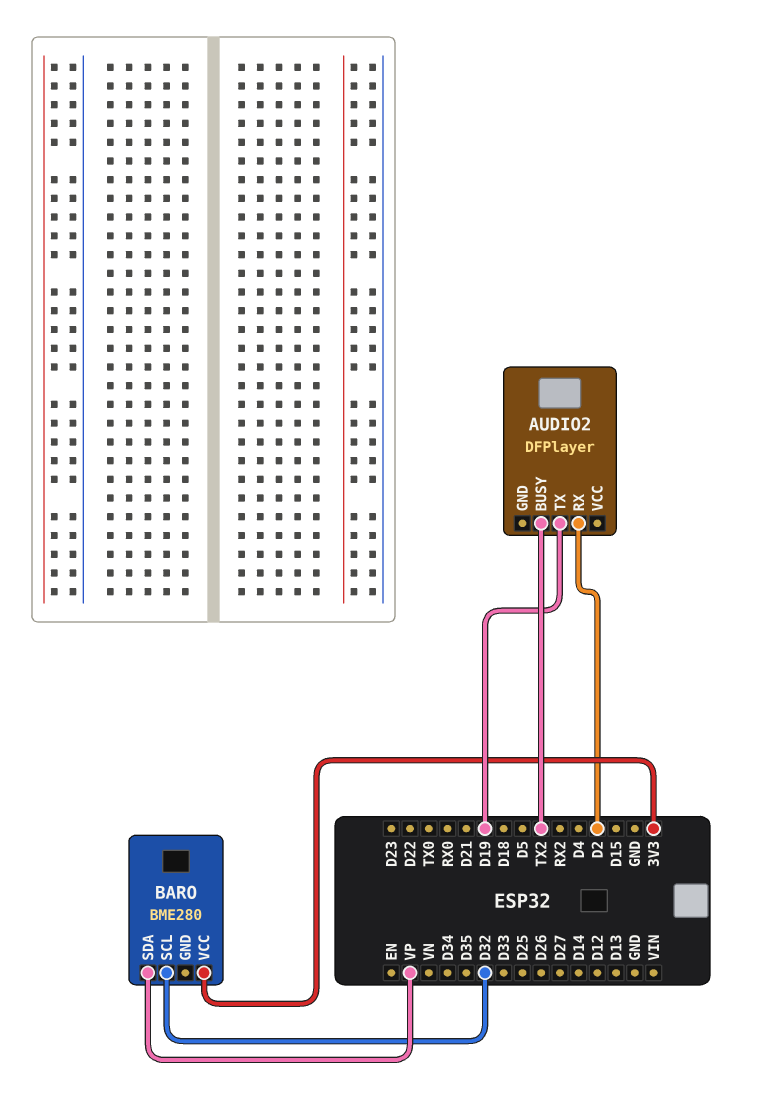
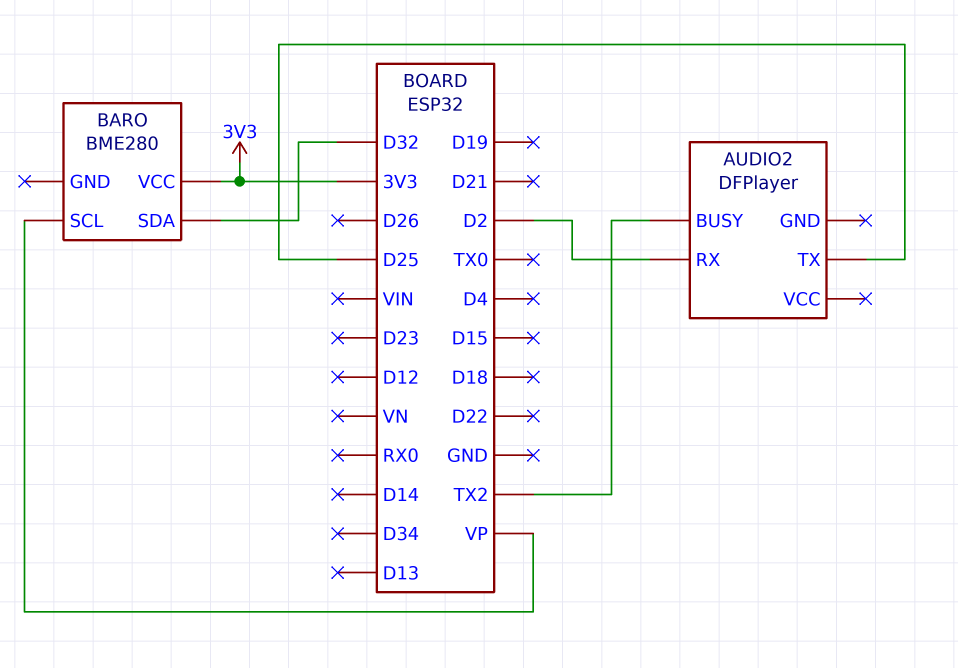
AUDIO2 pin TX: D19 -> D25
BARO pin SCL: D32 -> VP
BARO pin SDA: VP -> D32

